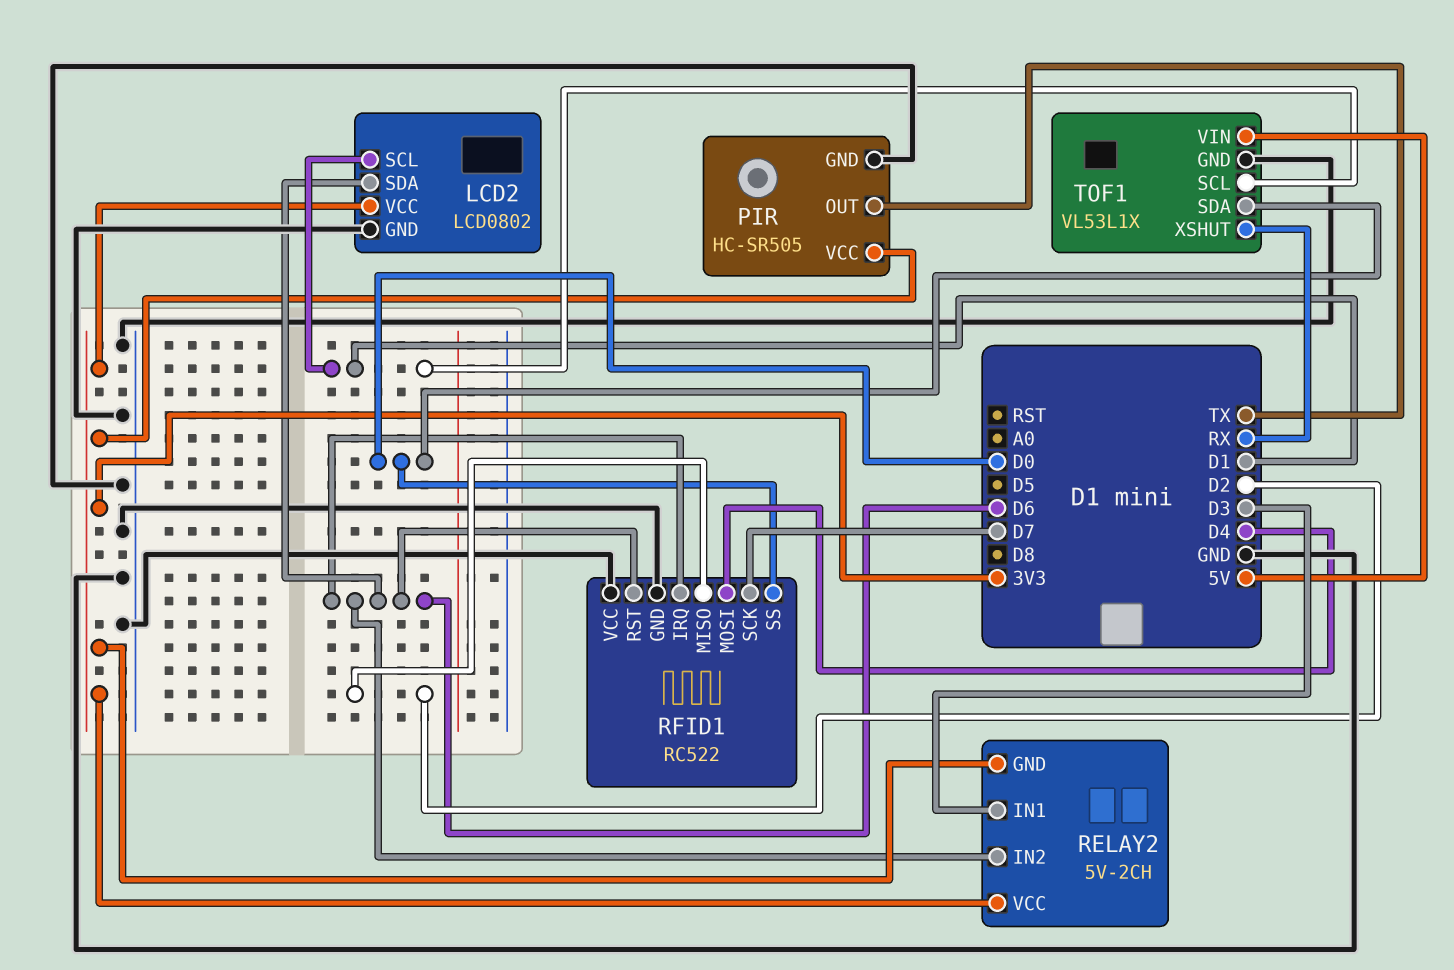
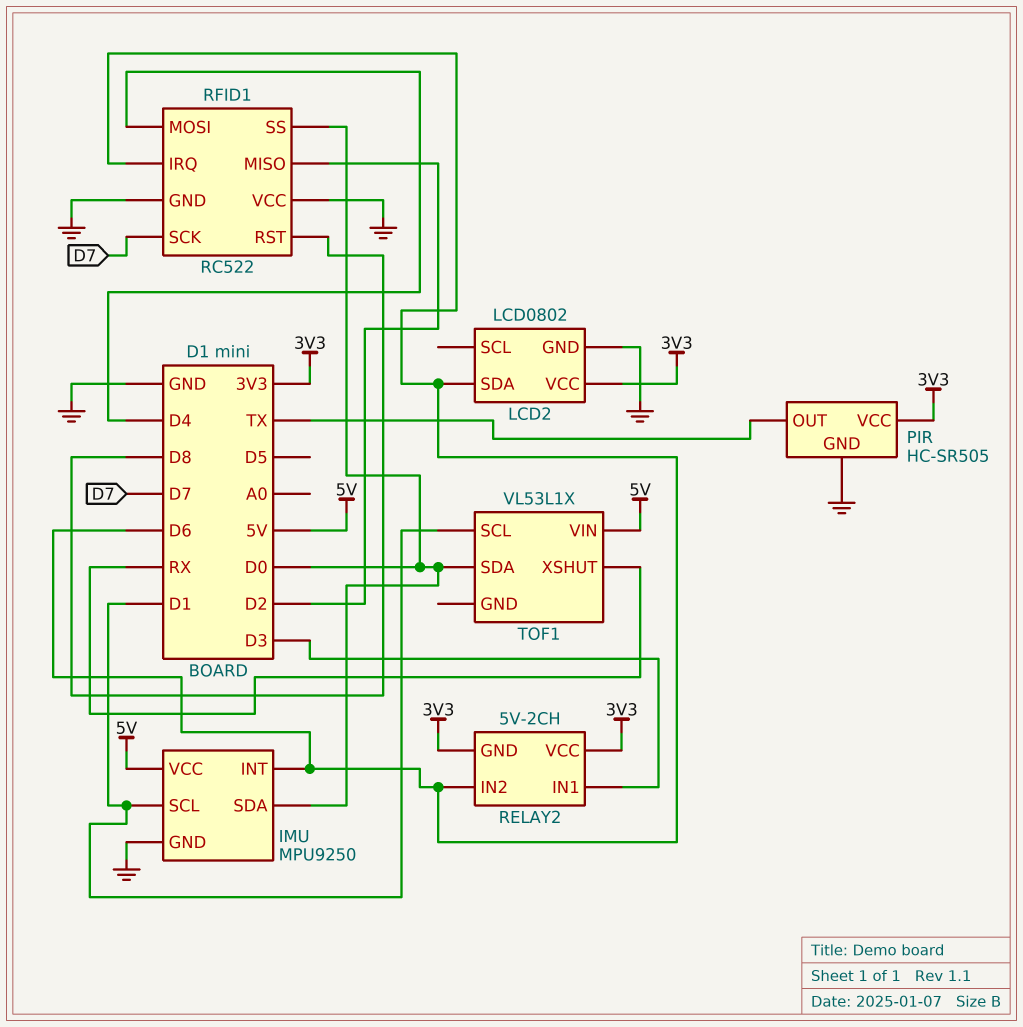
IMU: none -> MPU9250
IMU pin GND: none -> GND
IMU pin INT: none -> D6
IMU pin SCL: none -> D1
IMU pin SDA: none -> D0
IMU pin VCC: none -> 5V
LCD2 pin SCL: D1 -> none
RFID1 pin RST: D6 -> D8
TOF1 pin GND: GND -> none

